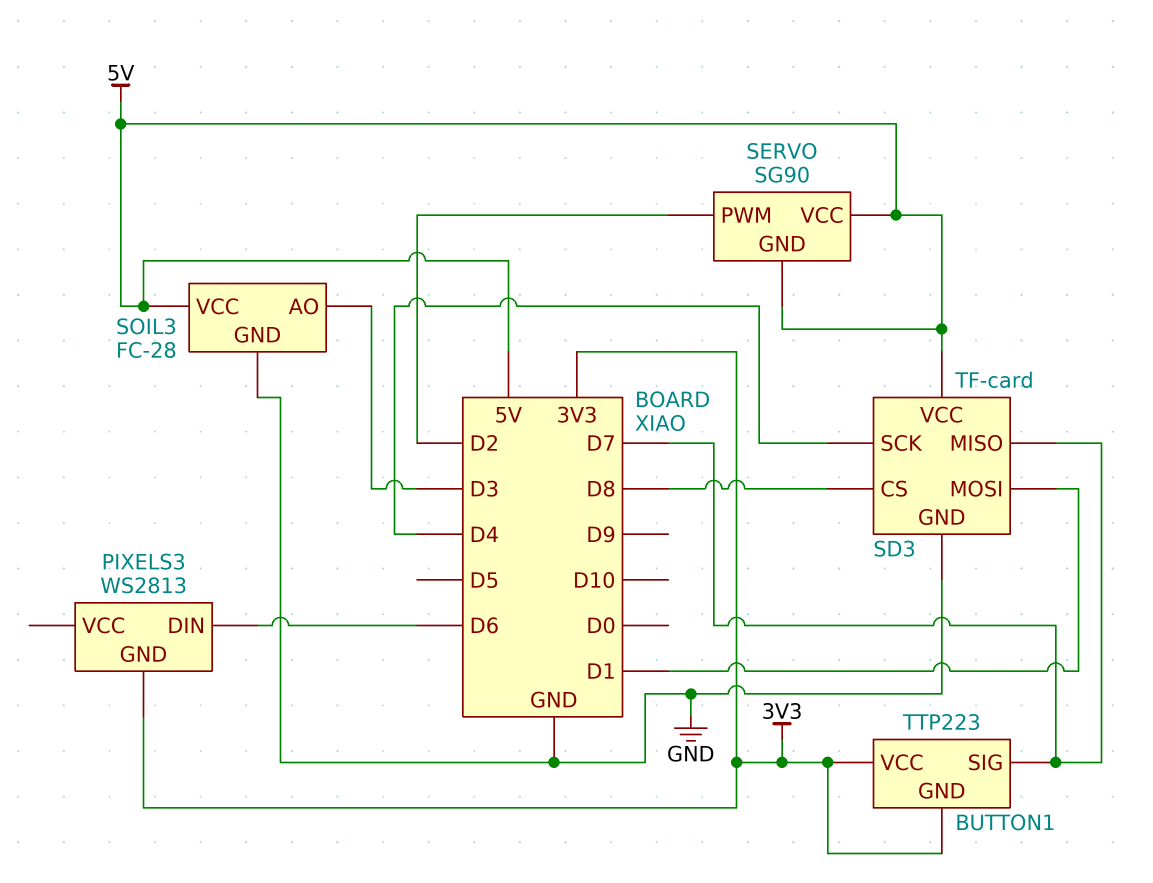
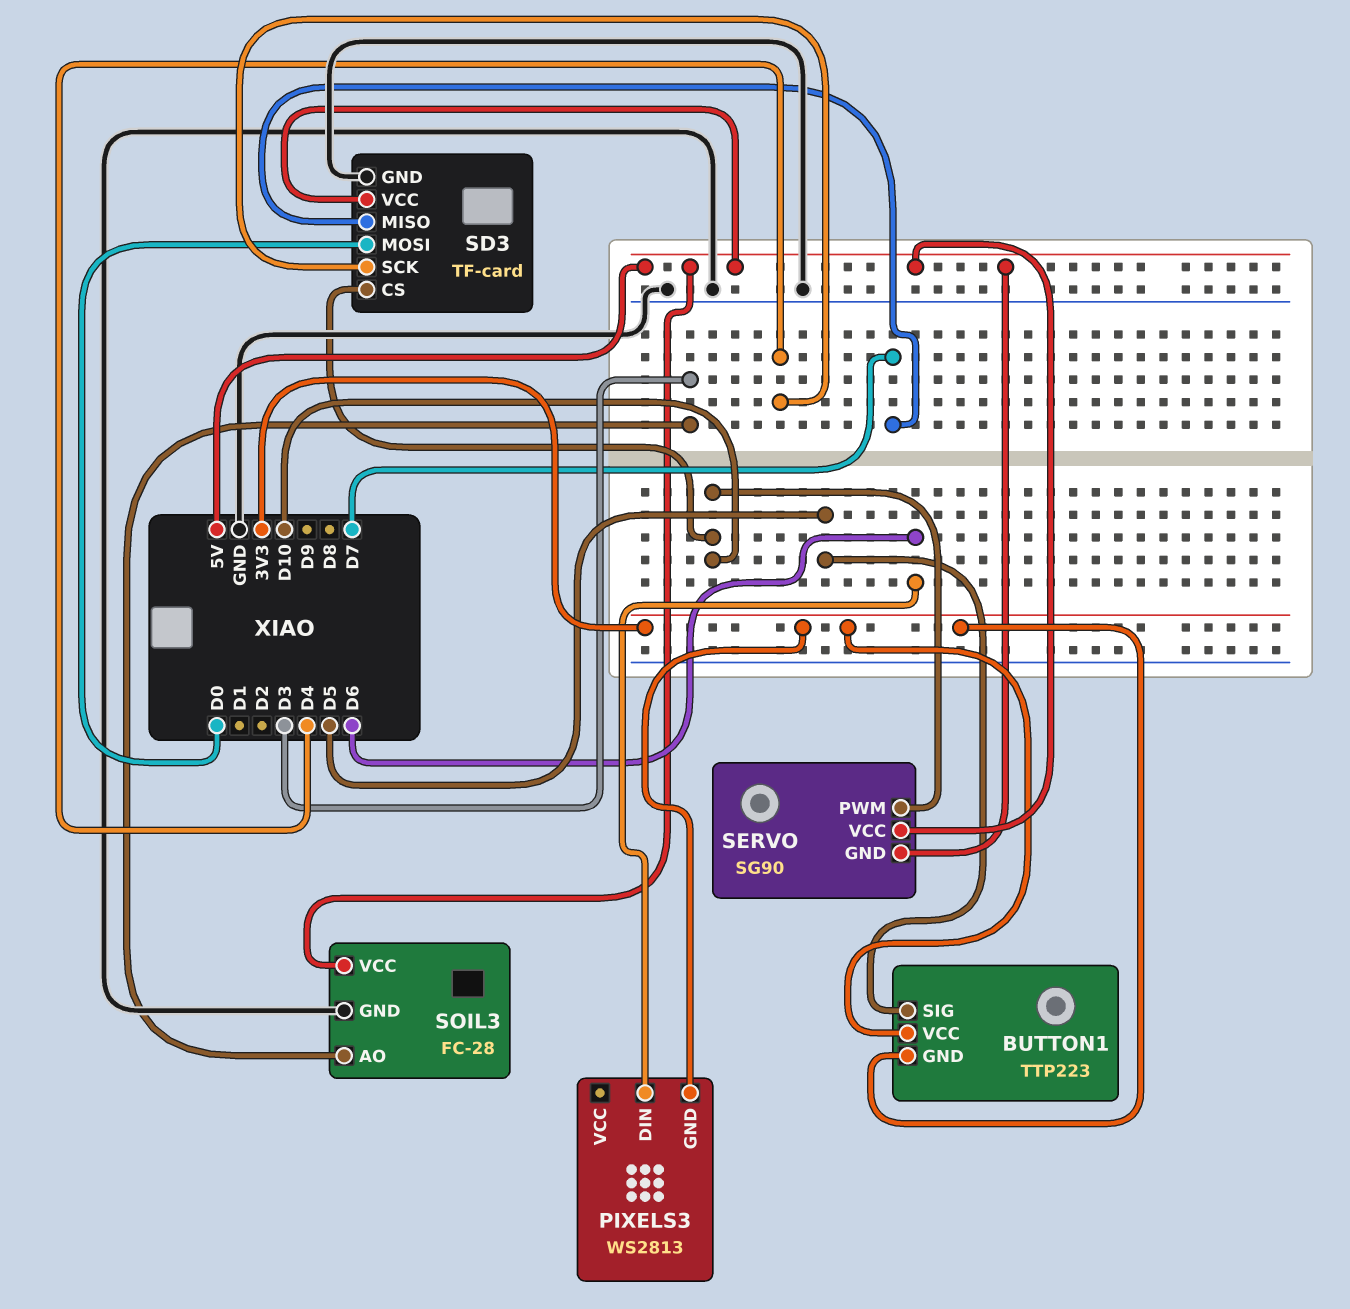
BUTTON1 pin SIG: D7 -> D5
SD3 pin CS: D8 -> D10
SD3 pin MOSI: D1 -> D0
SERVO pin PWM: D2 -> D10

